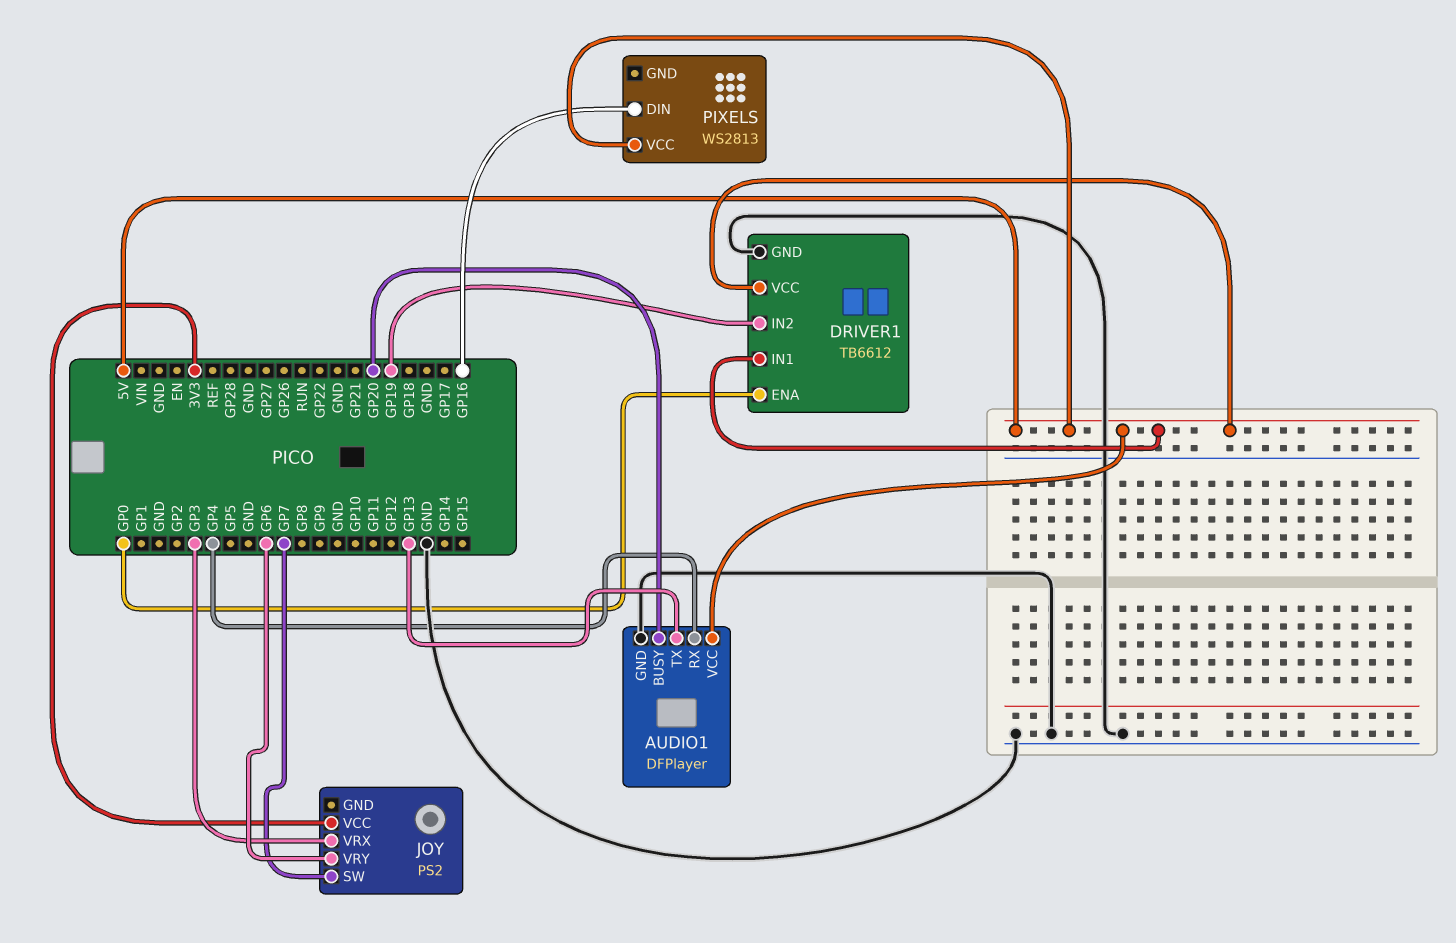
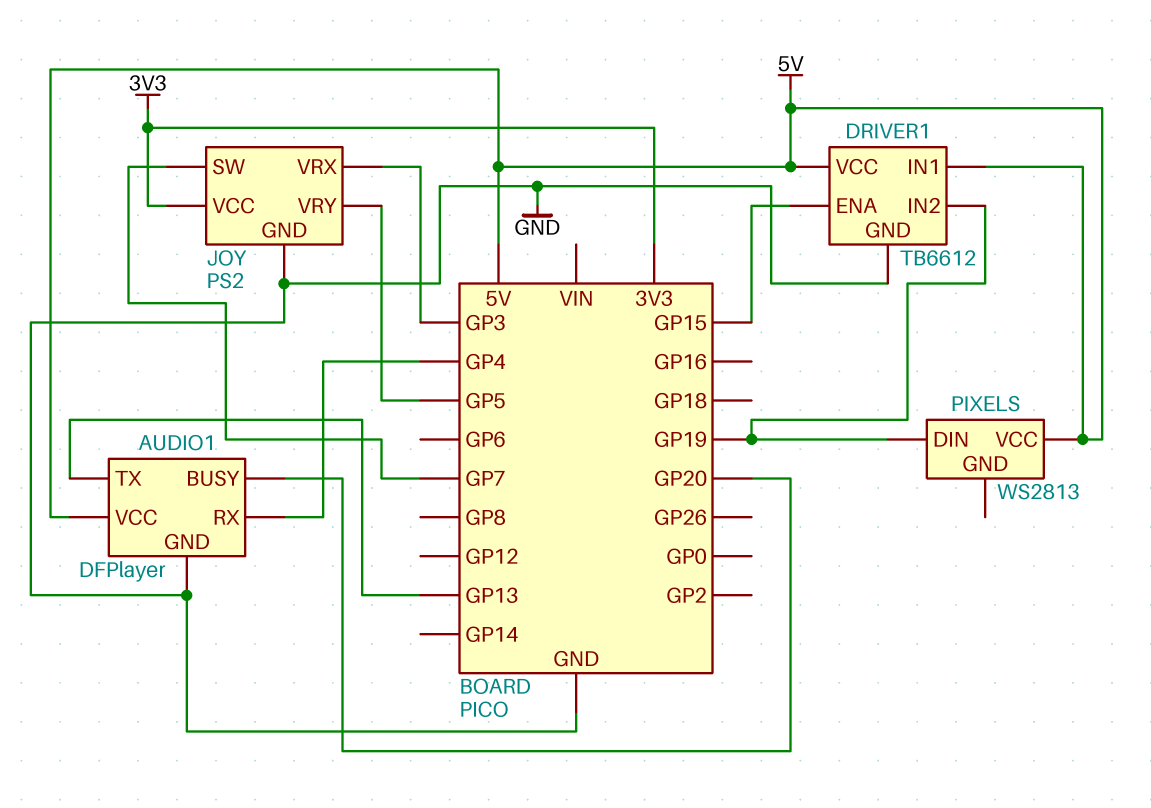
DRIVER1 pin ENA: GP0 -> GP15
JOY pin GND: none -> GND
JOY pin VRY: GP6 -> GP5
PIXELS pin DIN: GP16 -> GP19

